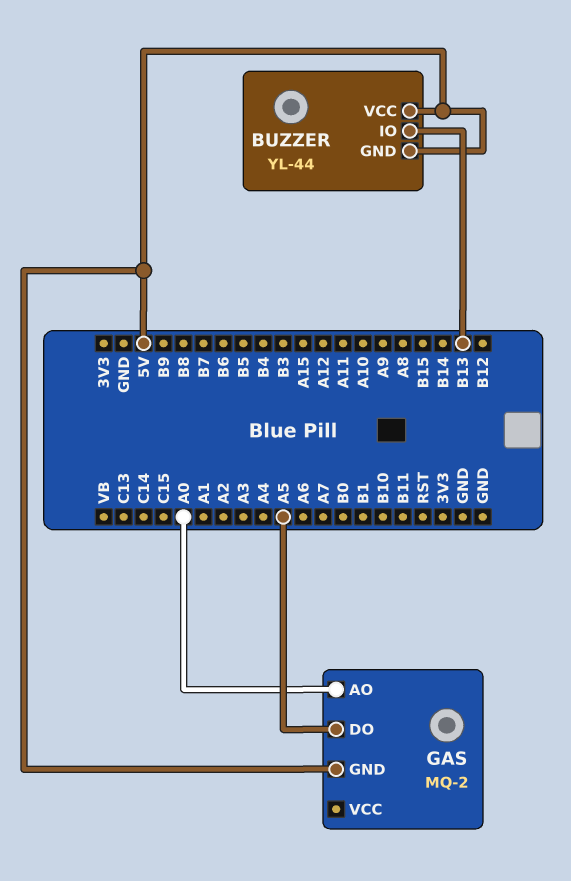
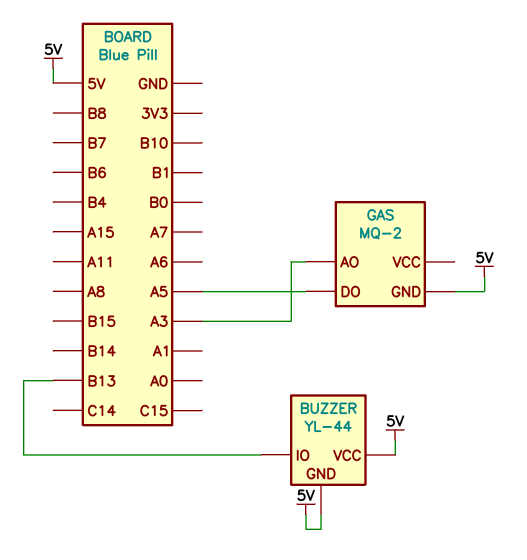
GAS pin AO: A0 -> A3

